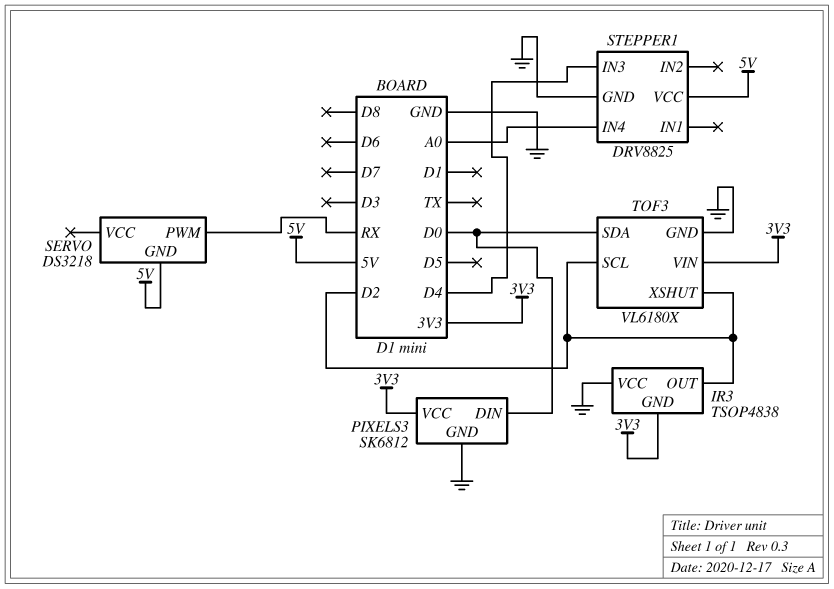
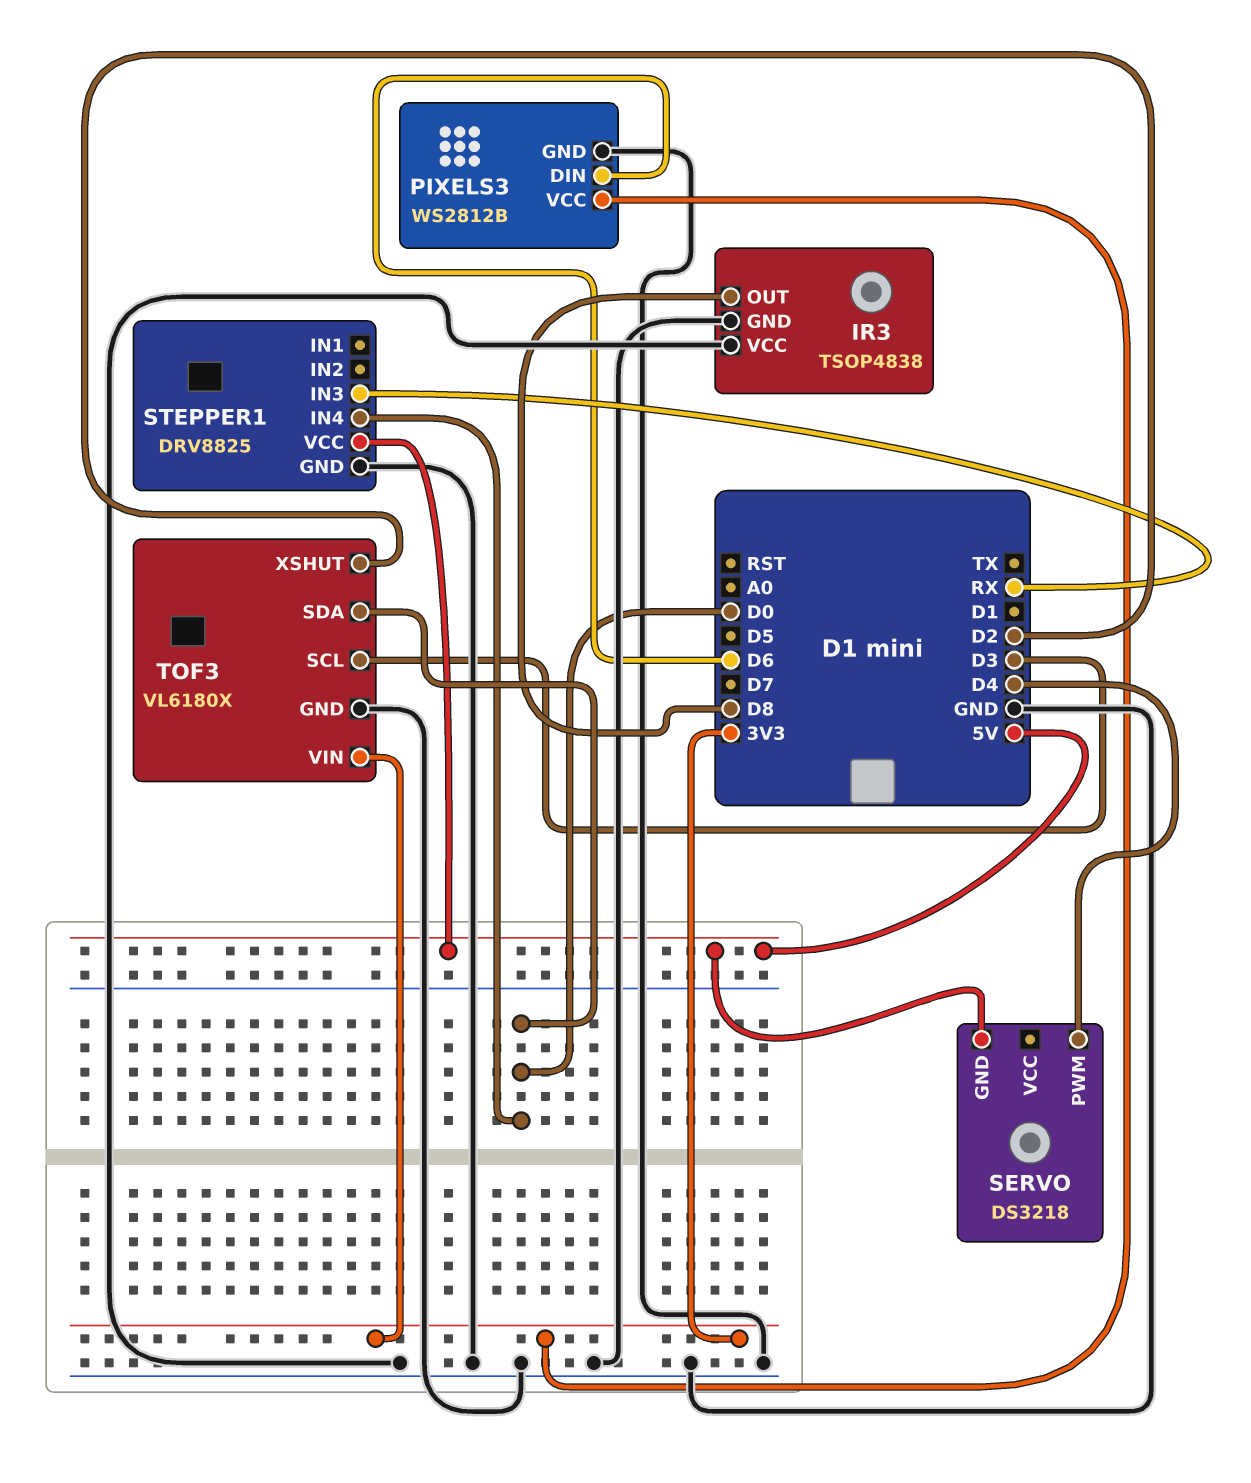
IR3 pin GND: 3V3 -> GND
IR3 pin OUT: D2 -> D8
PIXELS3: SK6812 -> WS2812B
PIXELS3 pin DIN: D0 -> D6
SERVO pin PWM: RX -> D4
STEPPER1 pin IN3: D4 -> RX
STEPPER1 pin IN4: A0 -> D0
TOF3 pin SCL: D2 -> D3

